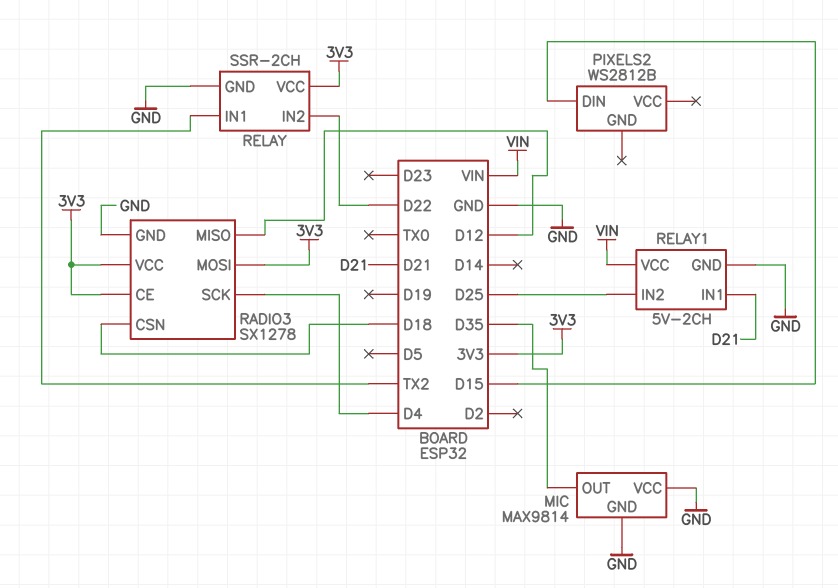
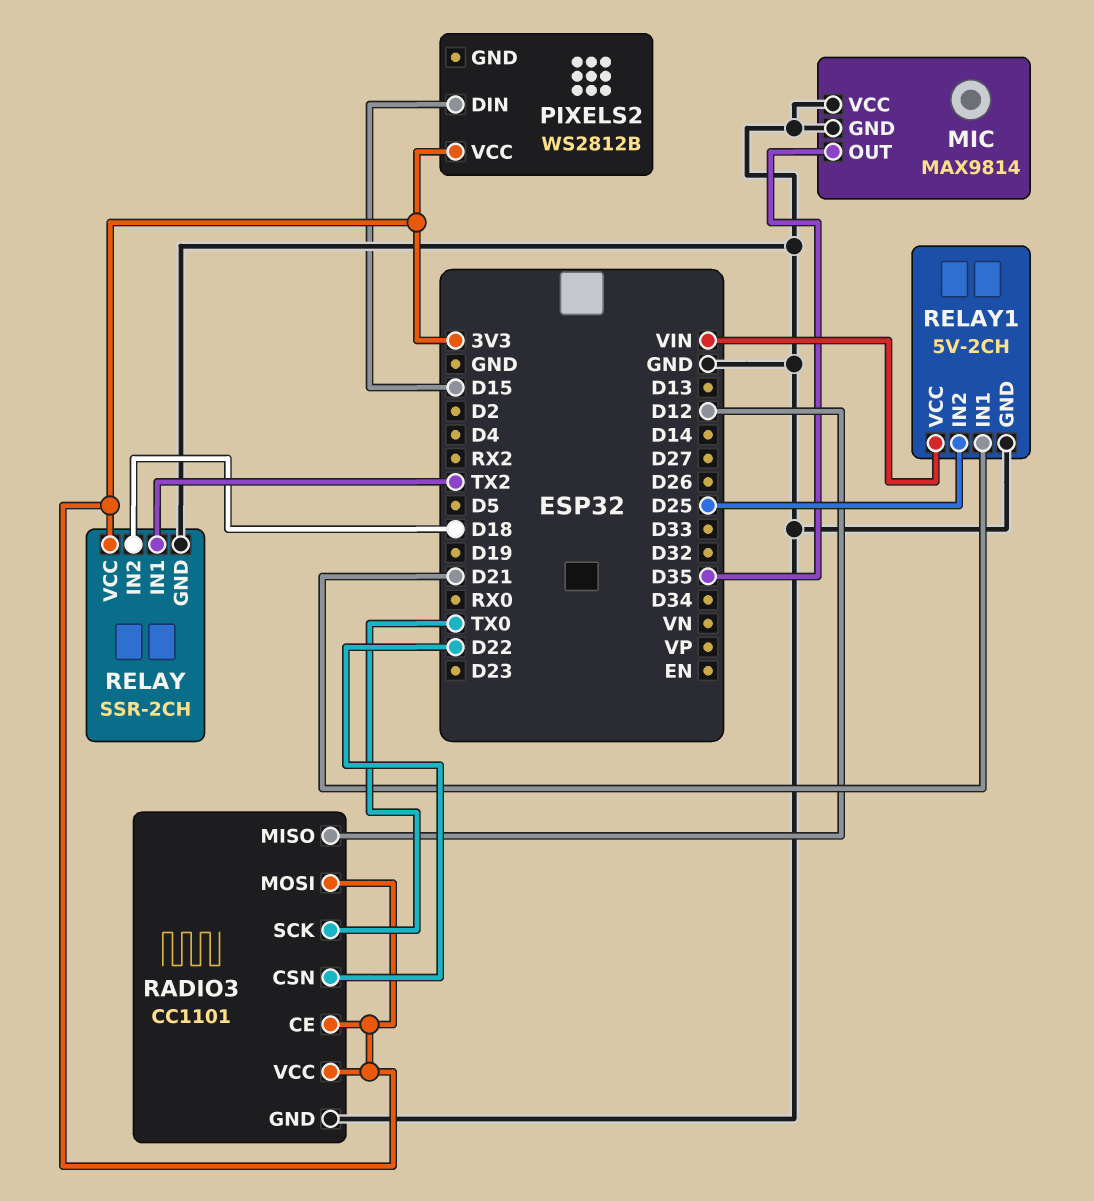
PIXELS2 pin VCC: none -> 3V3
RADIO3: SX1278 -> CC1101
RADIO3 pin CSN: D18 -> D22
RADIO3 pin SCK: D4 -> TX0
RELAY pin IN2: D22 -> D18

